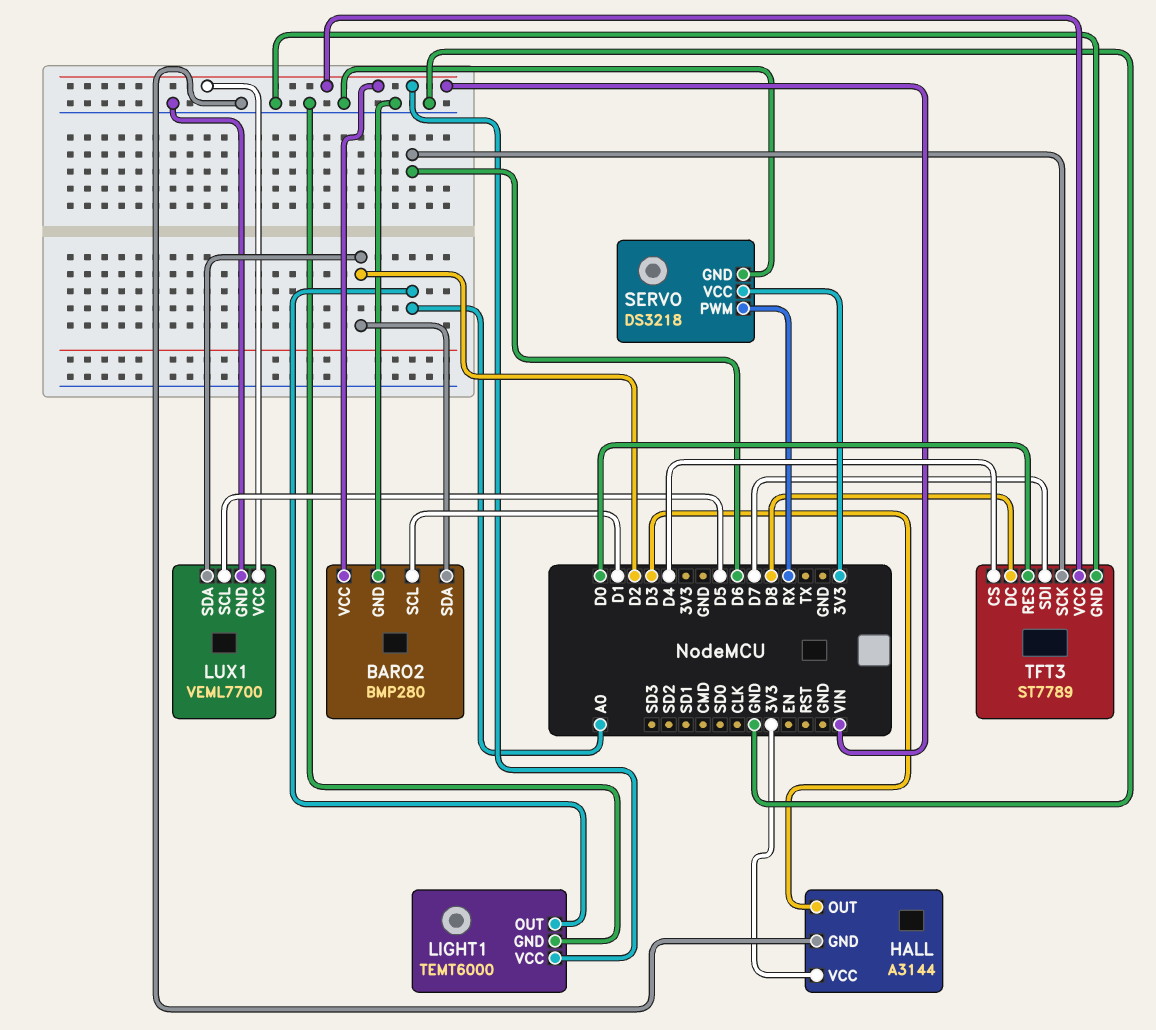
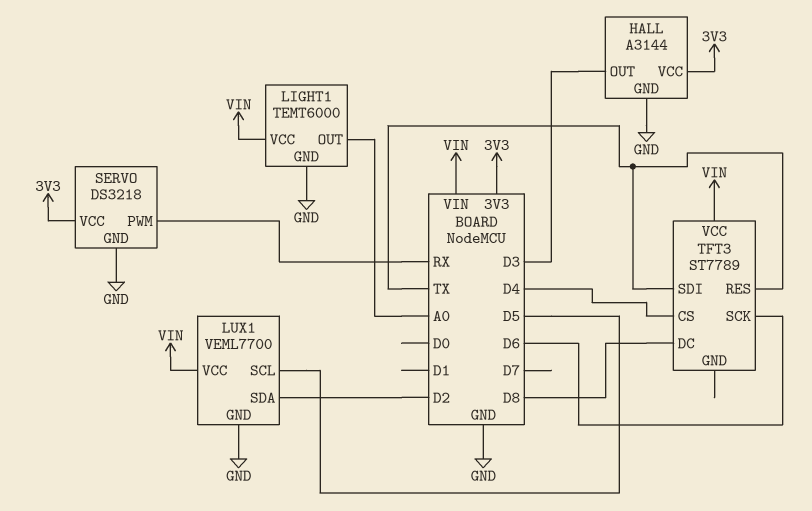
BARO2: BMP280 -> none
BARO2 pin GND: GND -> none
BARO2 pin SCL: D1 -> none
BARO2 pin SDA: D2 -> none
BARO2 pin VCC: VIN -> none
TFT3 pin GND: GND -> none
TFT3 pin RES: D0 -> TX
TFT3 pin SDI: D7 -> TX

